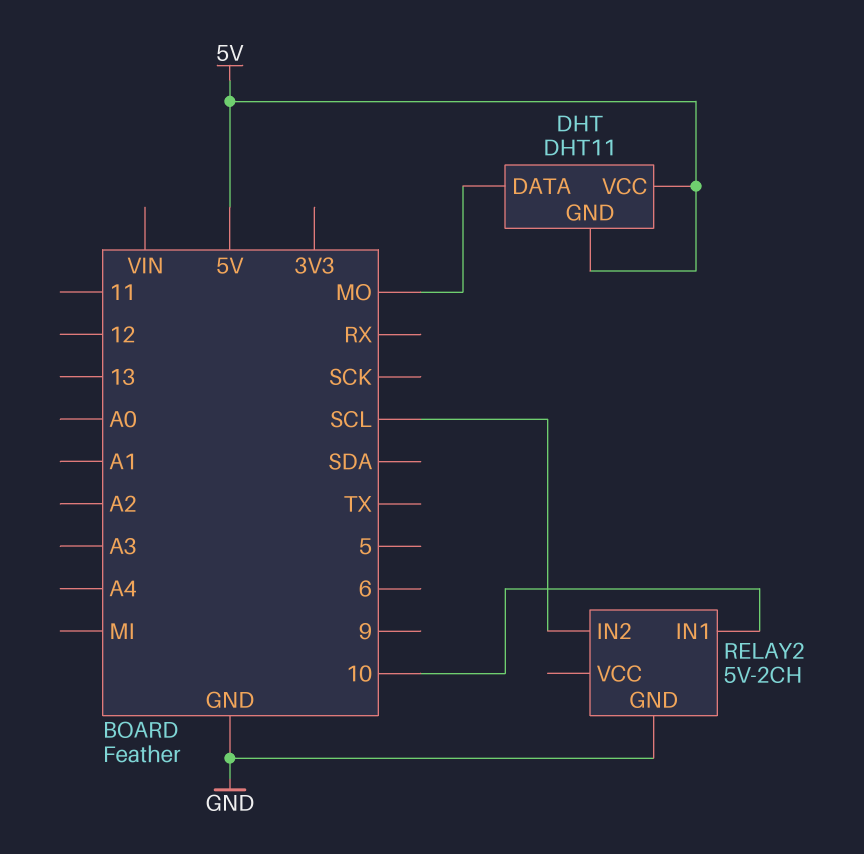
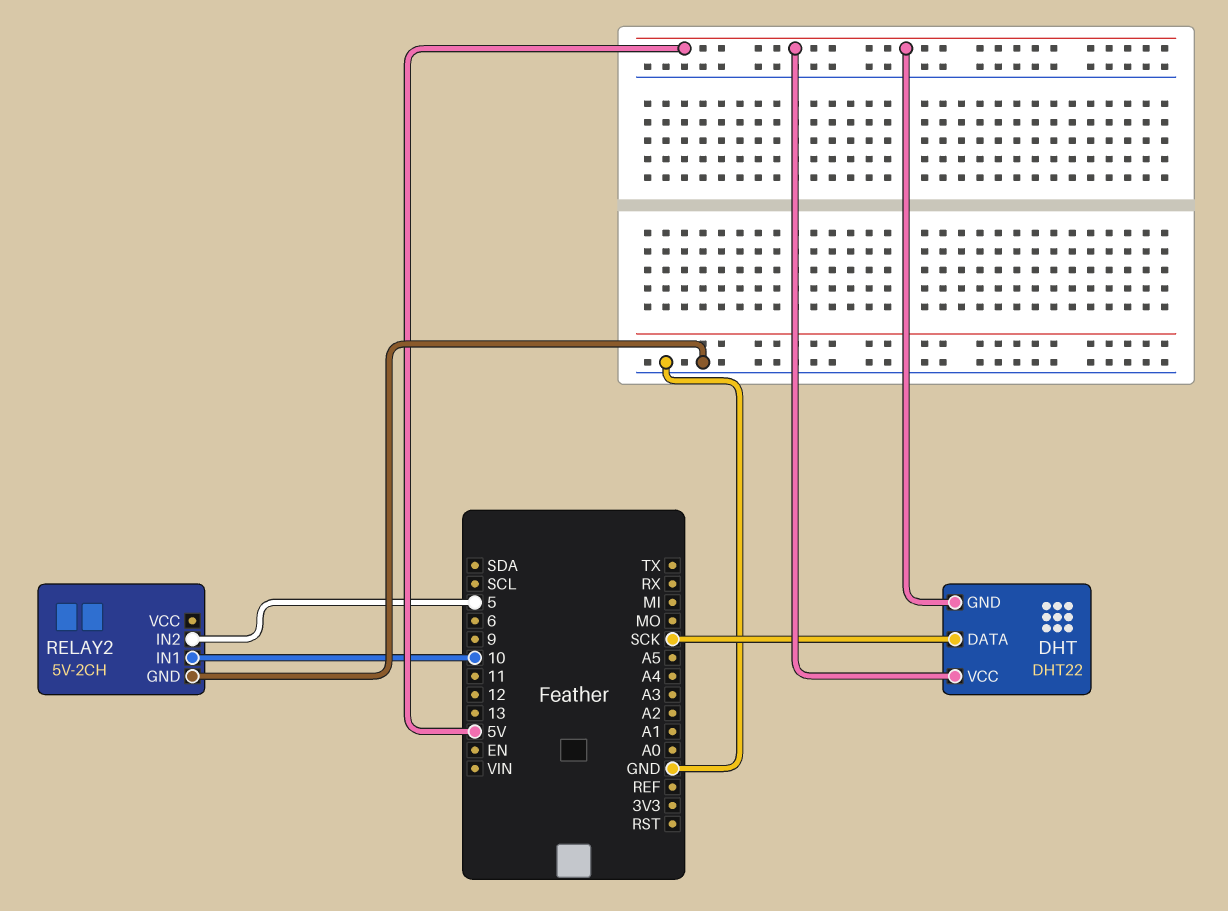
DHT: DHT11 -> DHT22
DHT pin DATA: MO -> SCK
RELAY2 pin IN2: SCL -> 5

